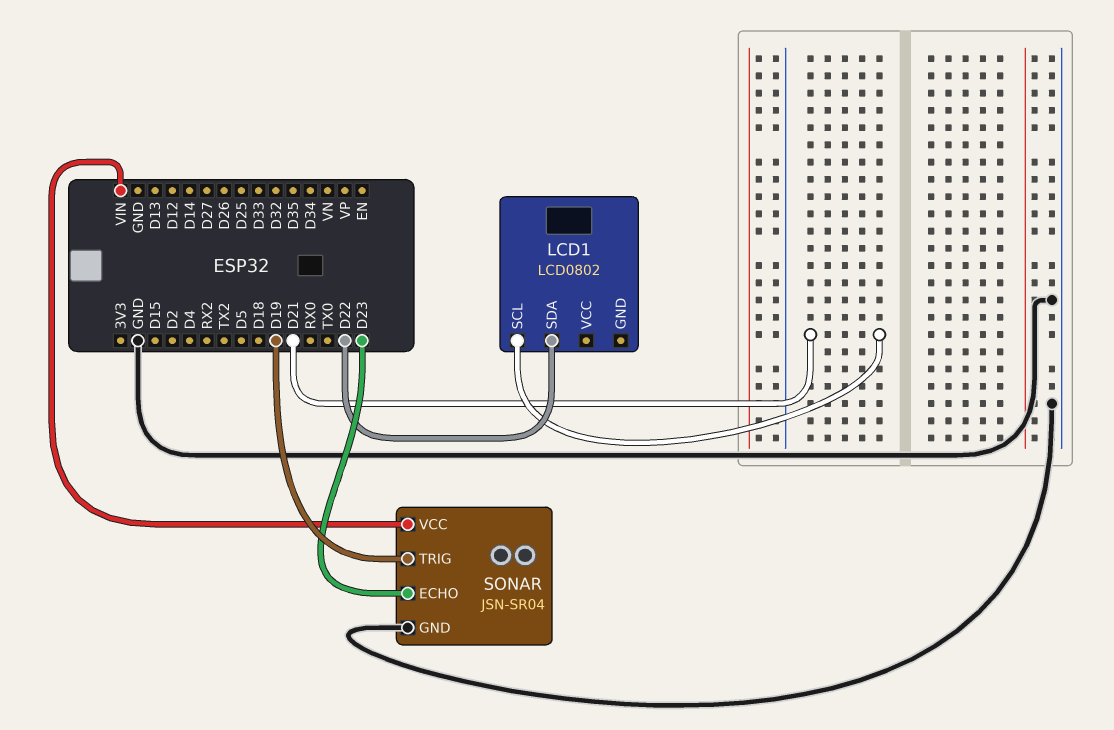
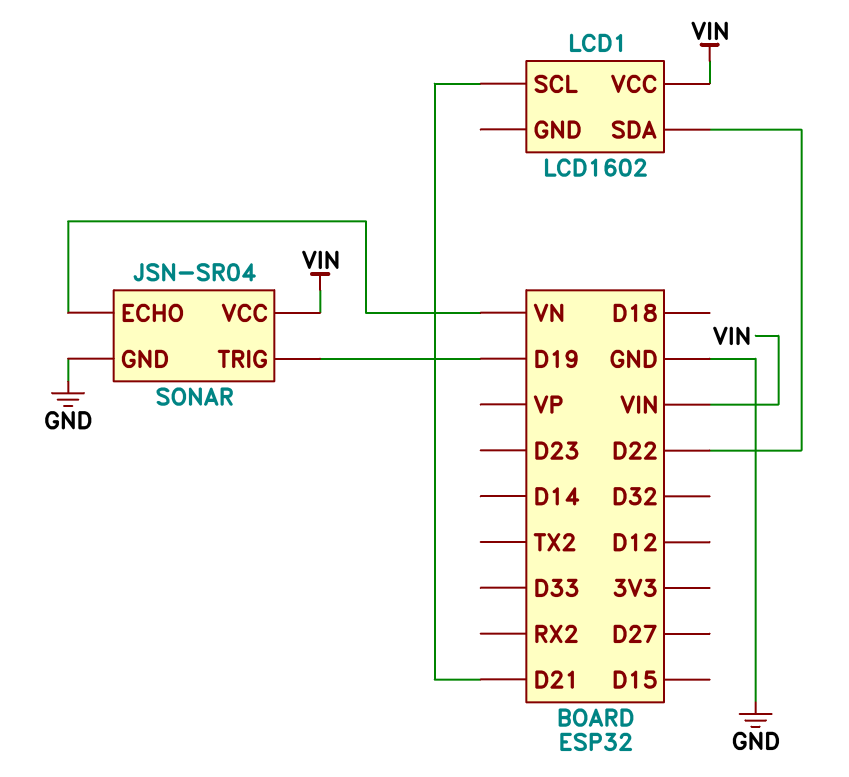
LCD1: LCD0802 -> LCD1602
LCD1 pin VCC: none -> VIN
SONAR pin ECHO: D23 -> VN

